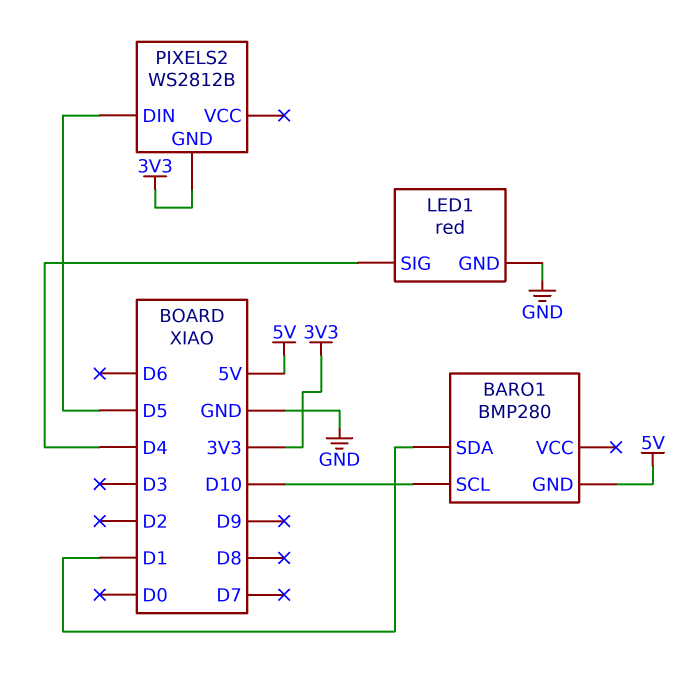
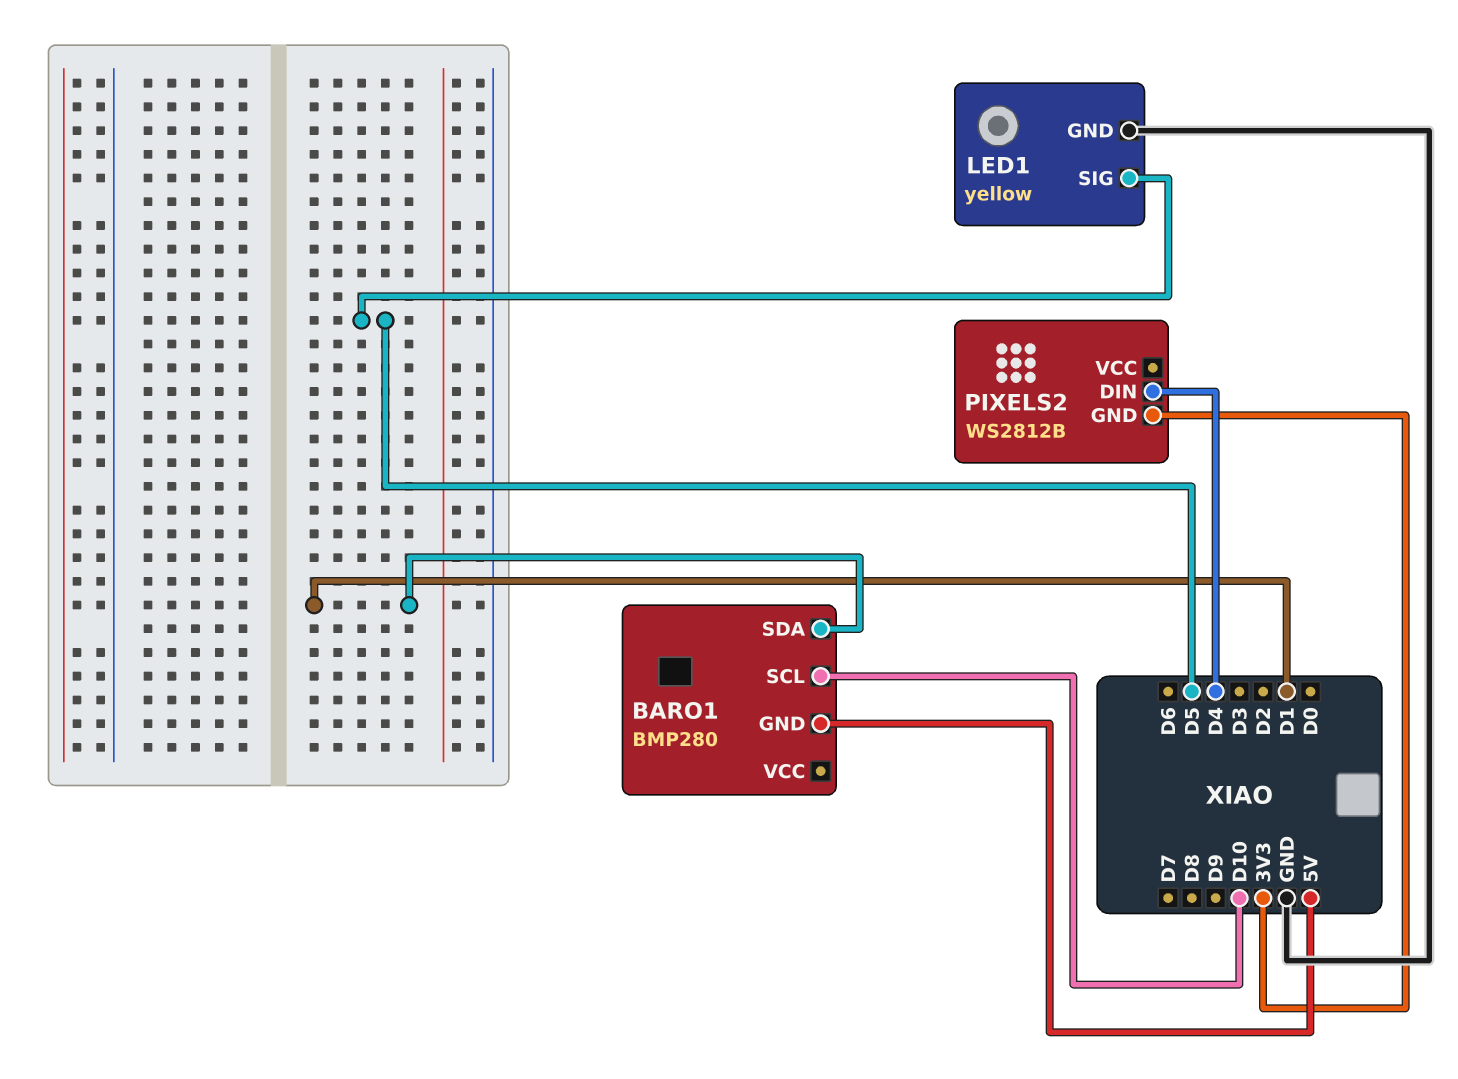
LED1: red -> yellow
LED1 pin SIG: D4 -> D5
PIXELS2 pin DIN: D5 -> D4

